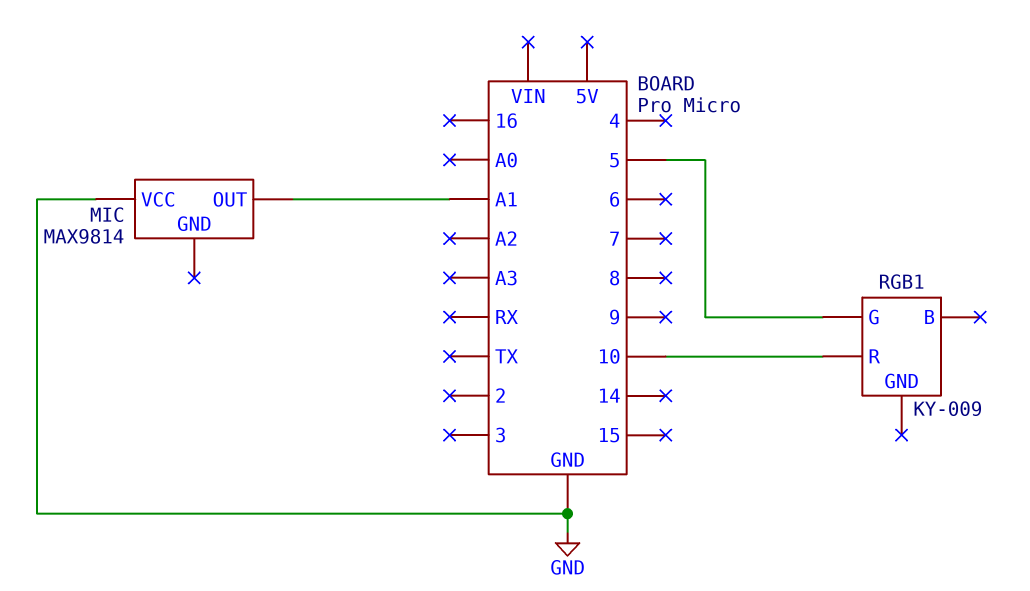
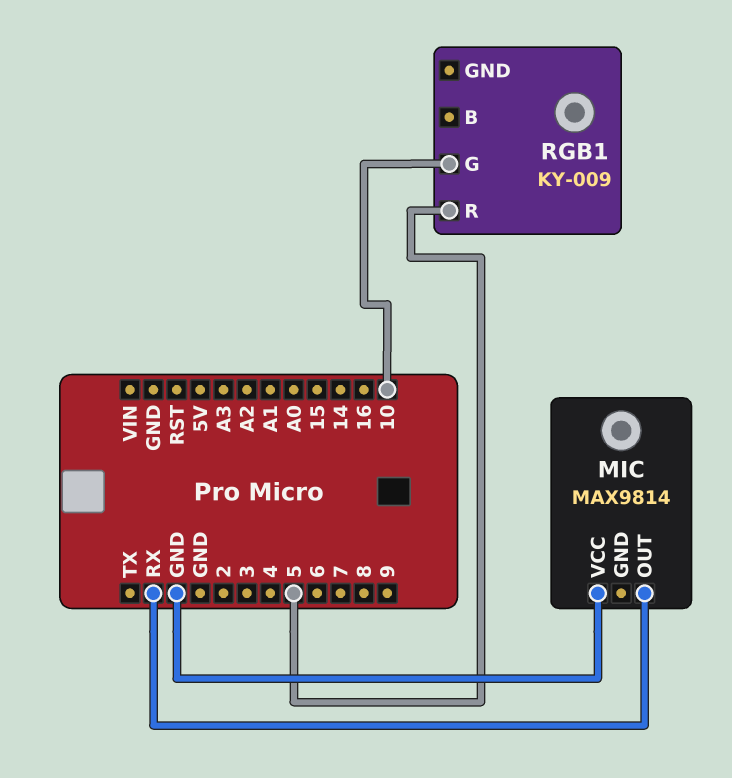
MIC pin OUT: A1 -> RX
RGB1 pin G: 5 -> 10
RGB1 pin R: 10 -> 5

